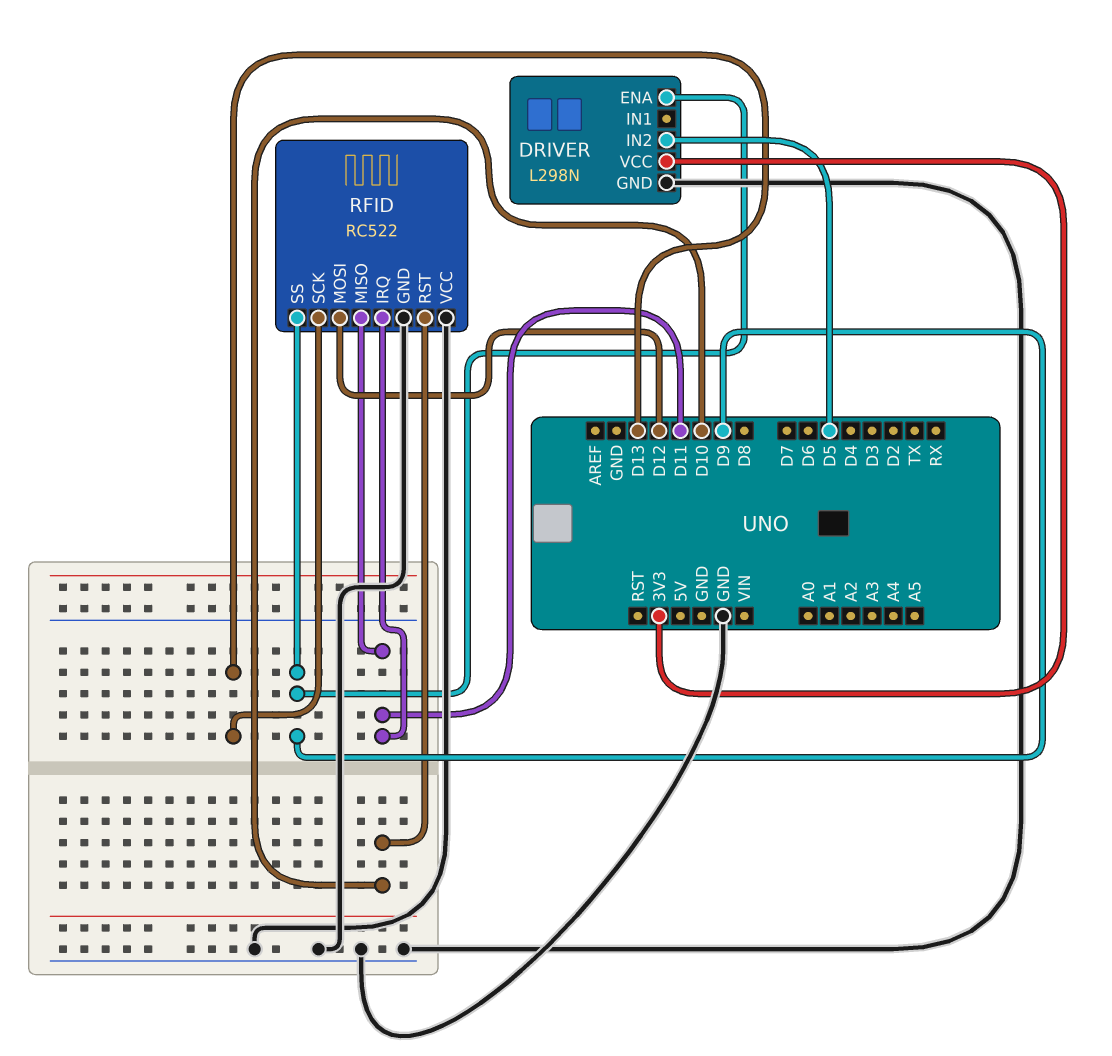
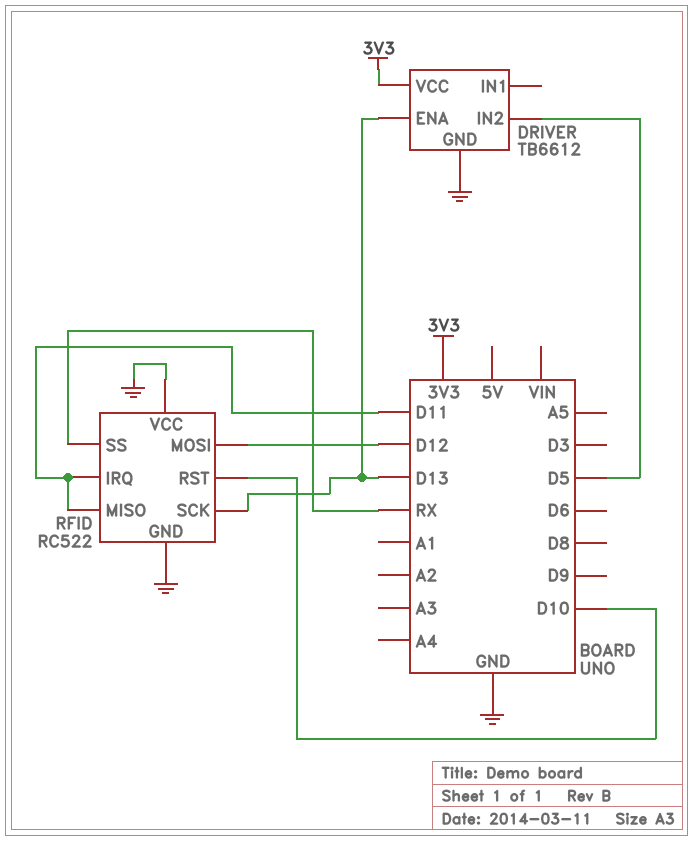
DRIVER: L298N -> TB6612
DRIVER pin ENA: D9 -> D13
RFID pin SS: D9 -> RX

